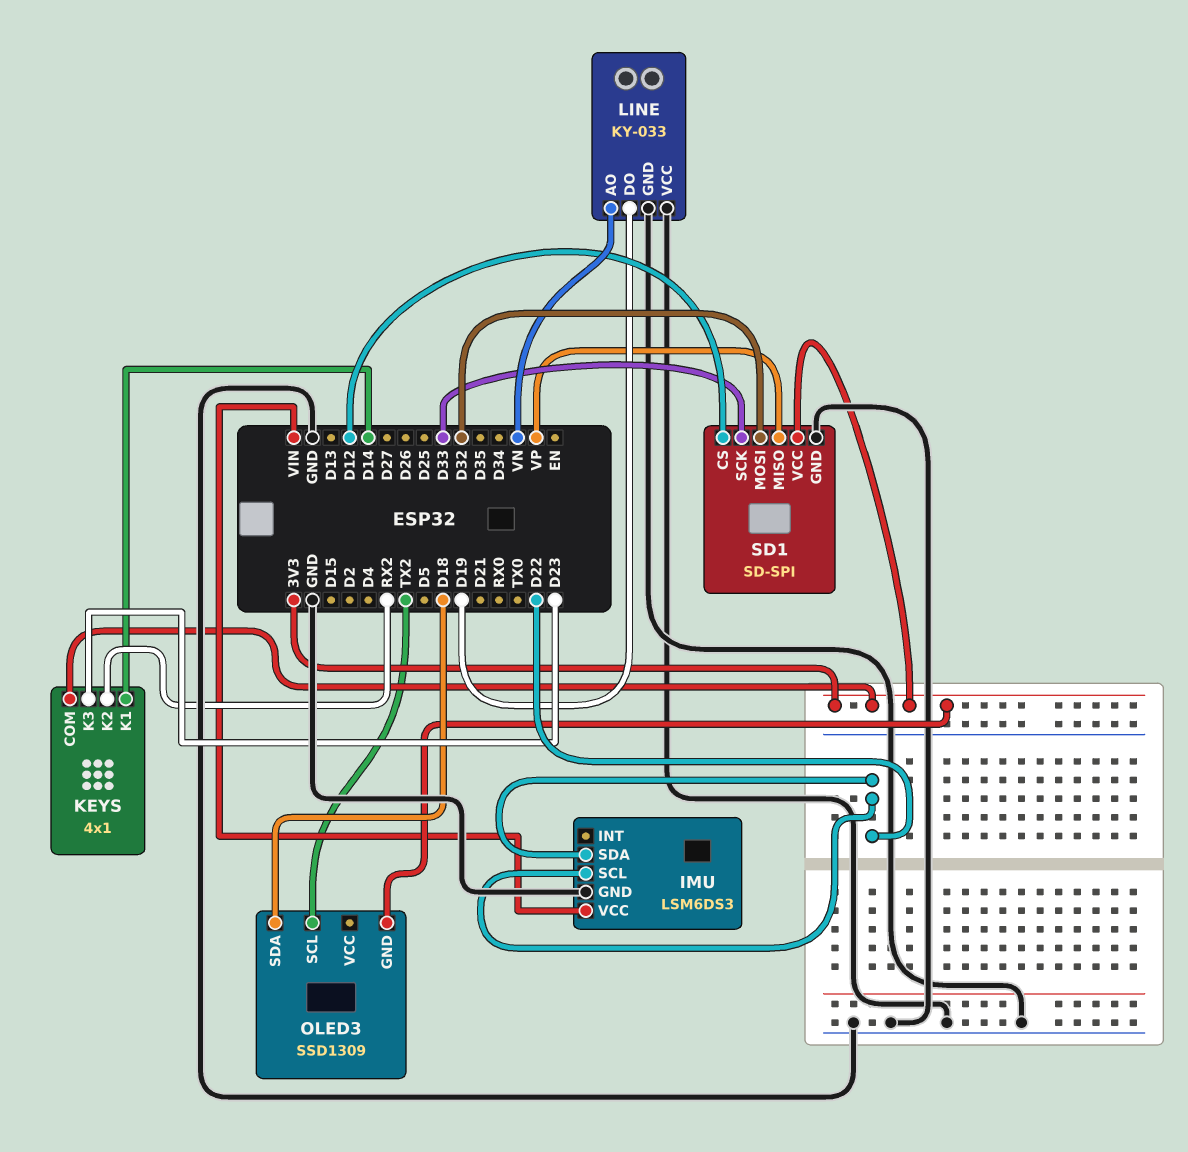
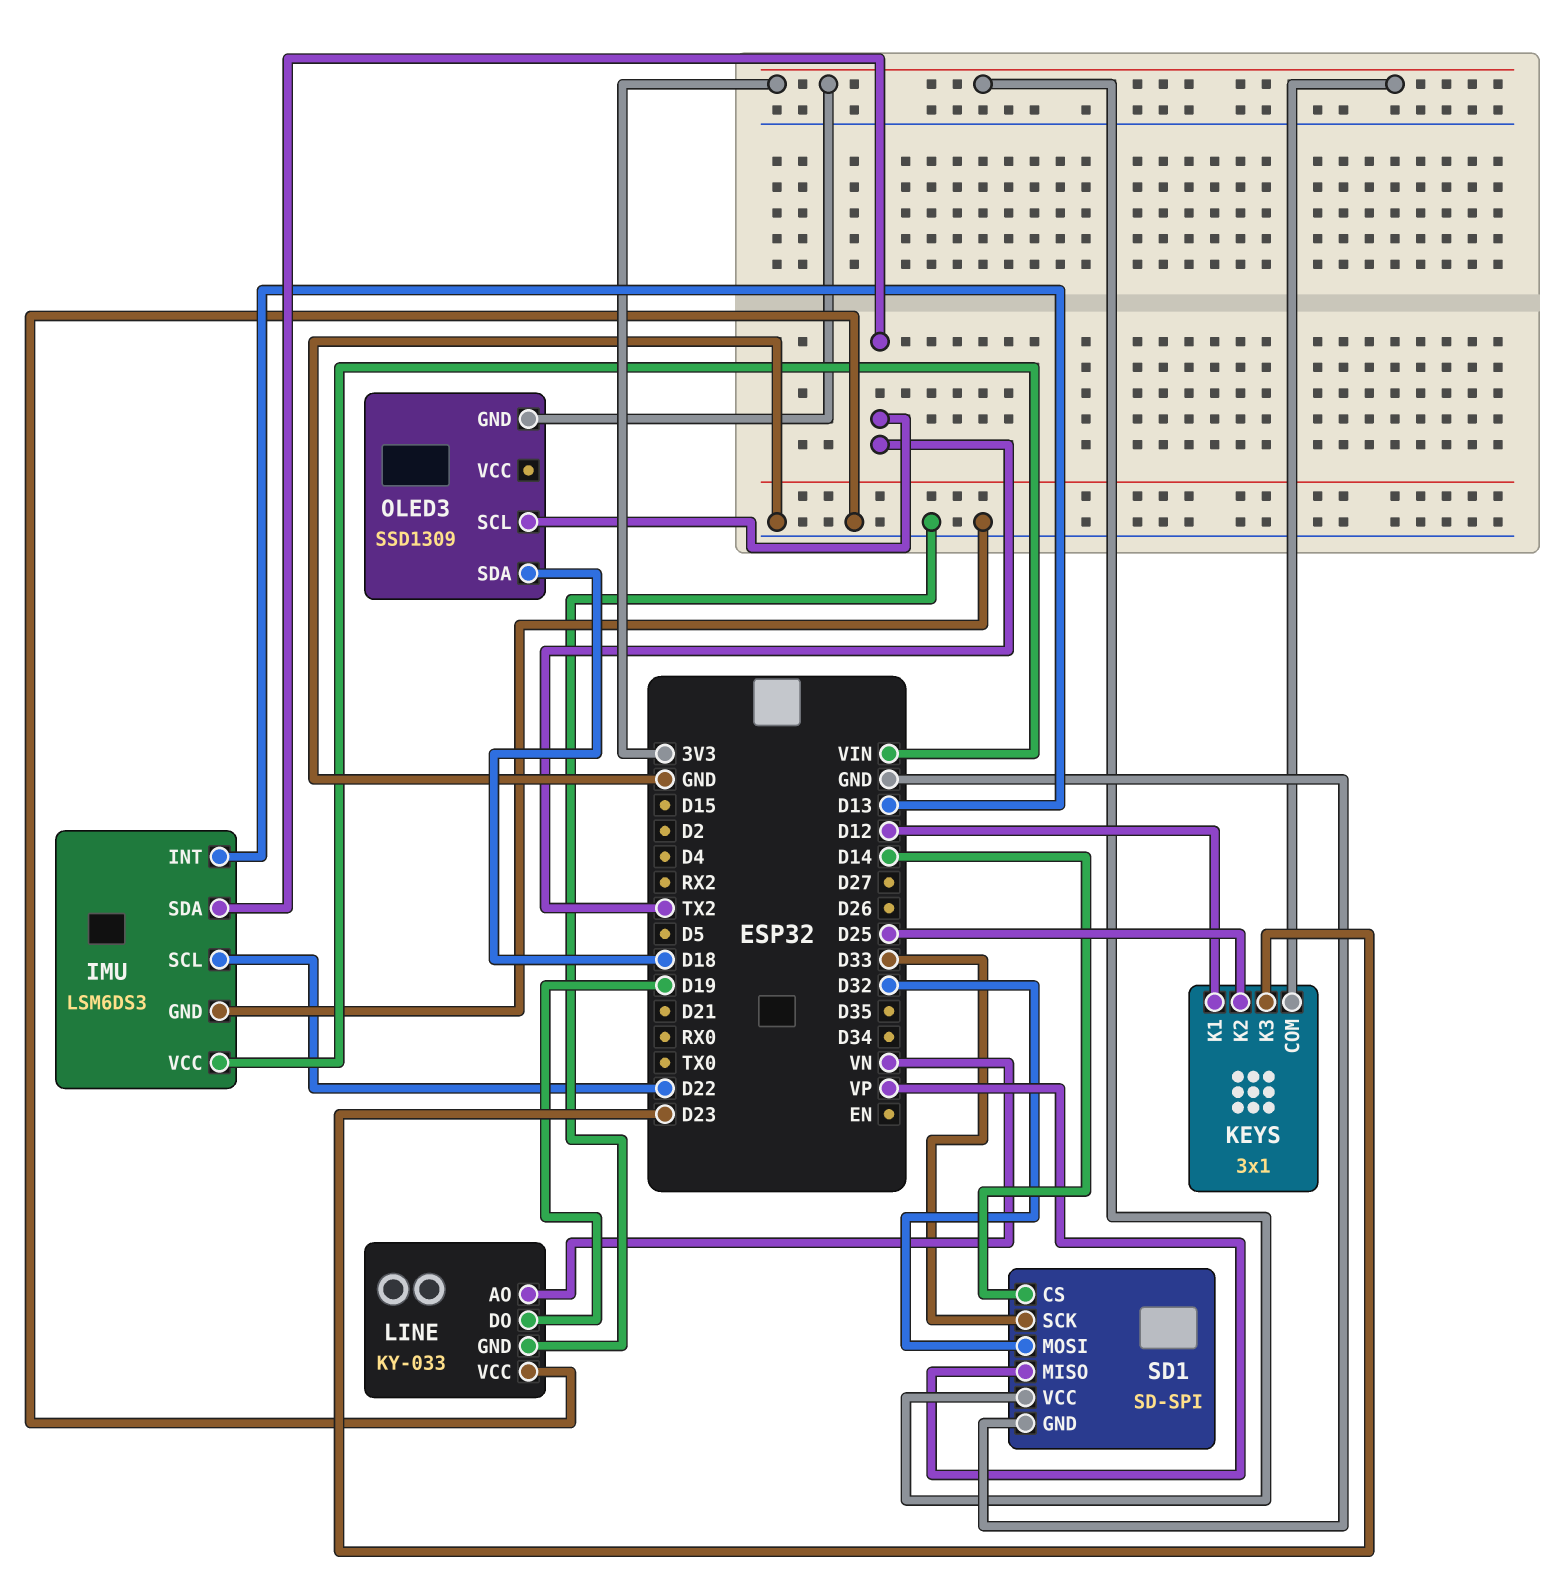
IMU pin INT: none -> D13
IMU pin SDA: D22 -> TX2
KEYS: 4x1 -> 3x1
KEYS pin K1: D14 -> D12
KEYS pin K2: RX2 -> D25
SD1 pin CS: D12 -> D14

